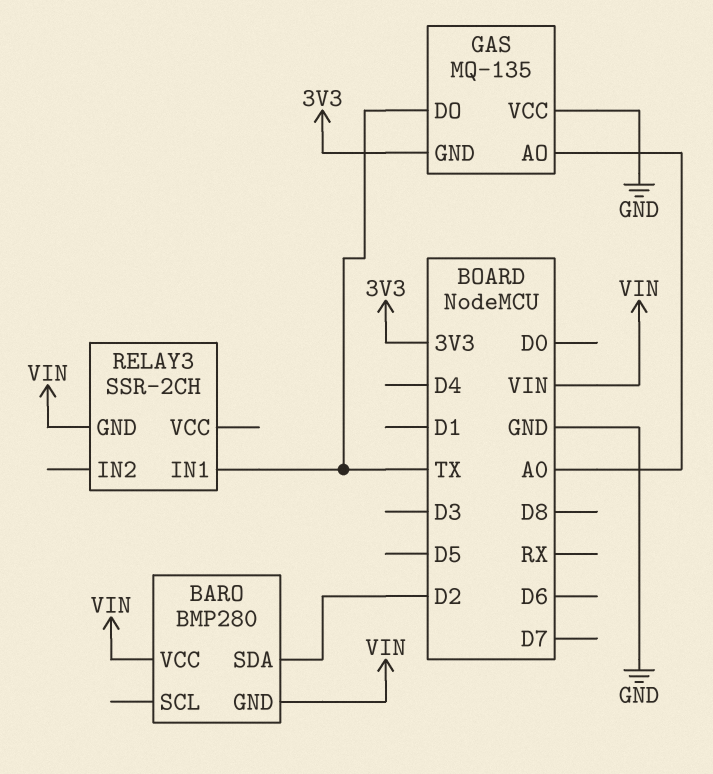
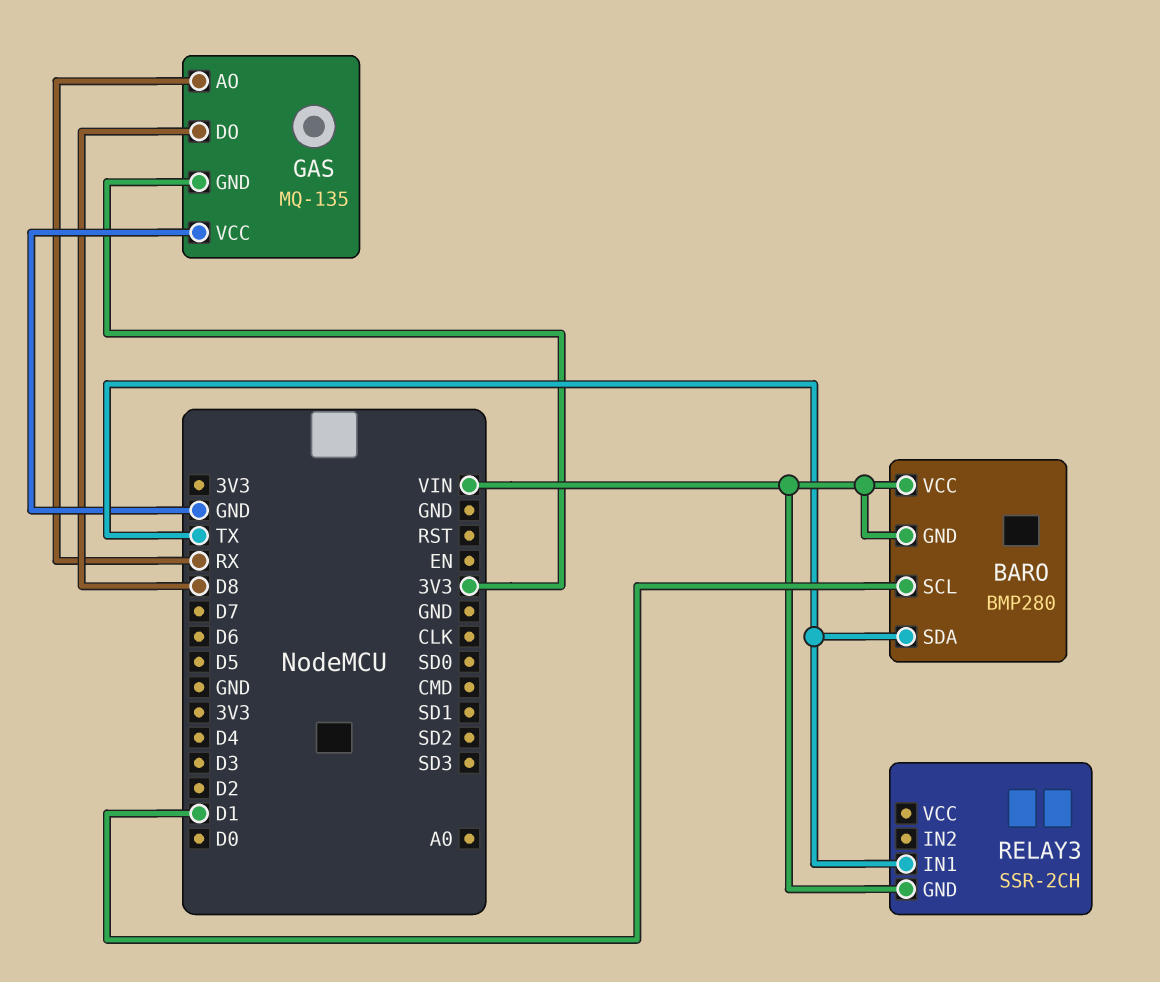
BARO pin SCL: none -> D1
BARO pin SDA: D2 -> TX
GAS pin AO: A0 -> RX
GAS pin DO: TX -> D8

